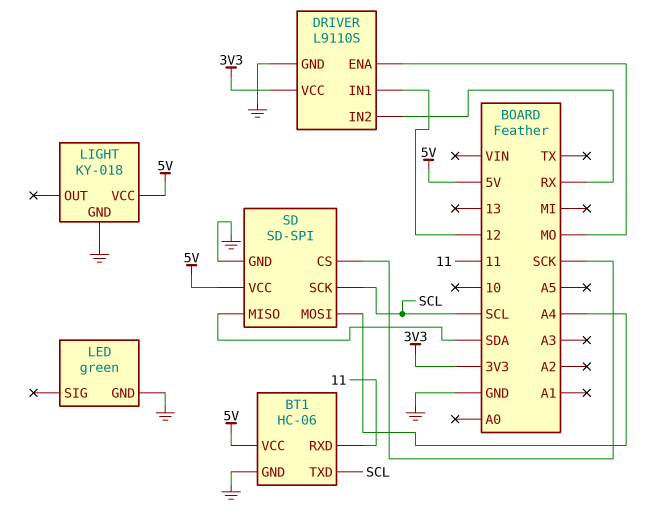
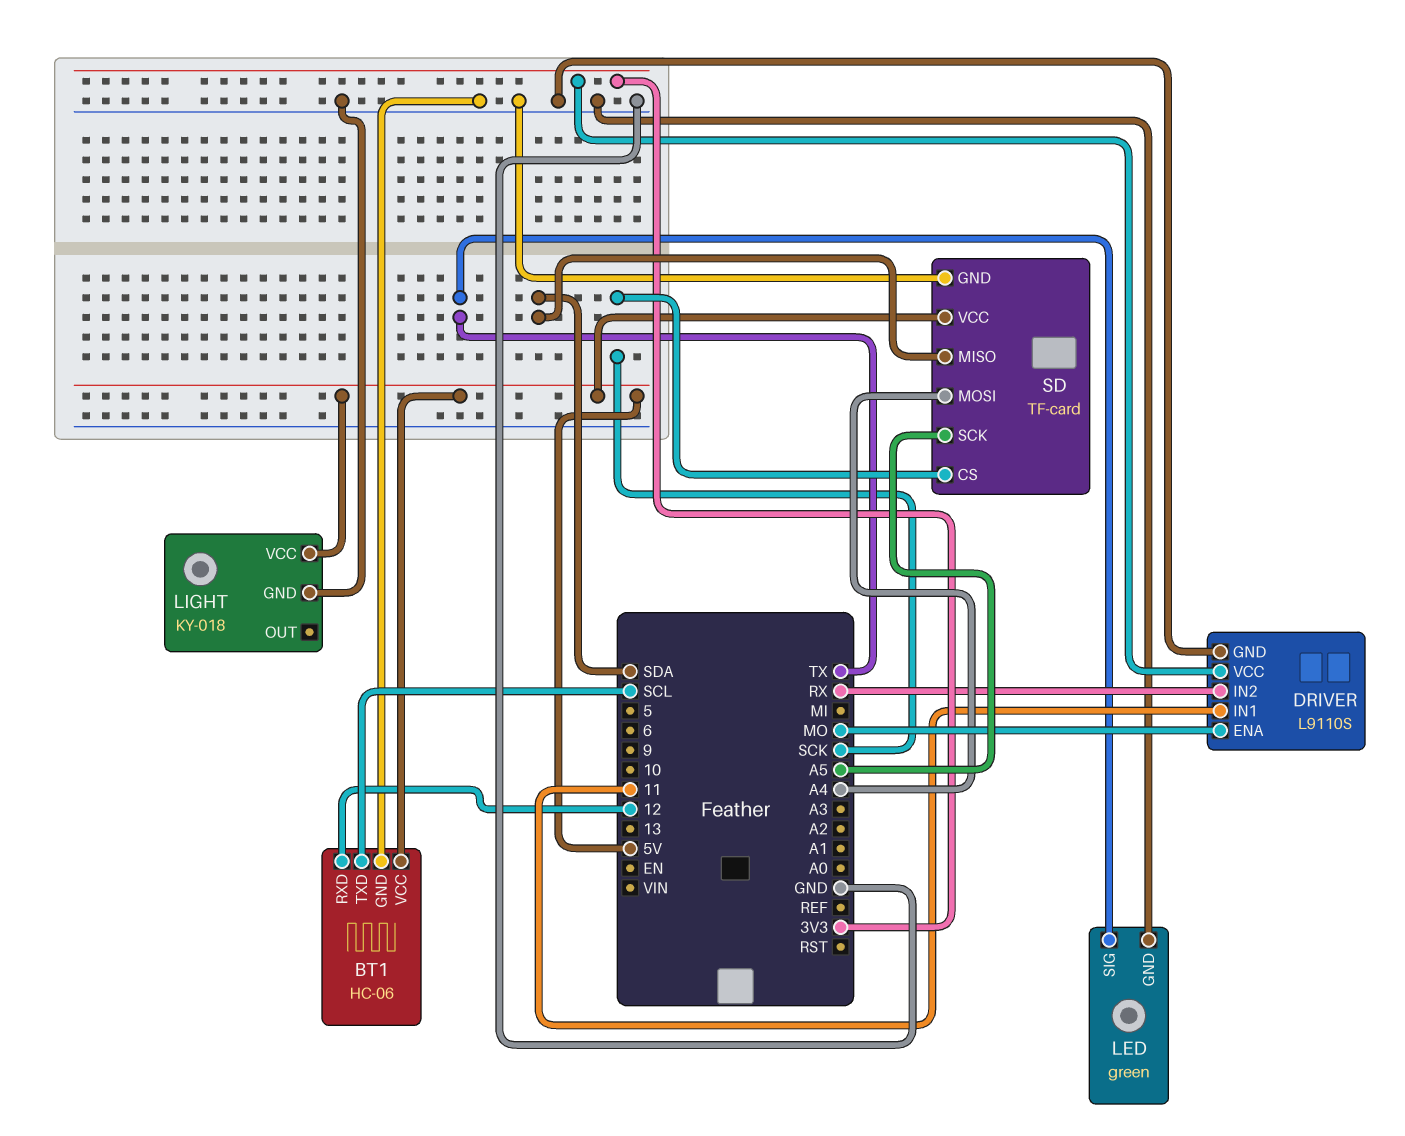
BT1 pin RXD: 11 -> 12
DRIVER pin IN1: 12 -> 11
LED pin SIG: none -> TX
SD: SD-SPI -> TF-card
SD pin SCK: SCL -> A5

